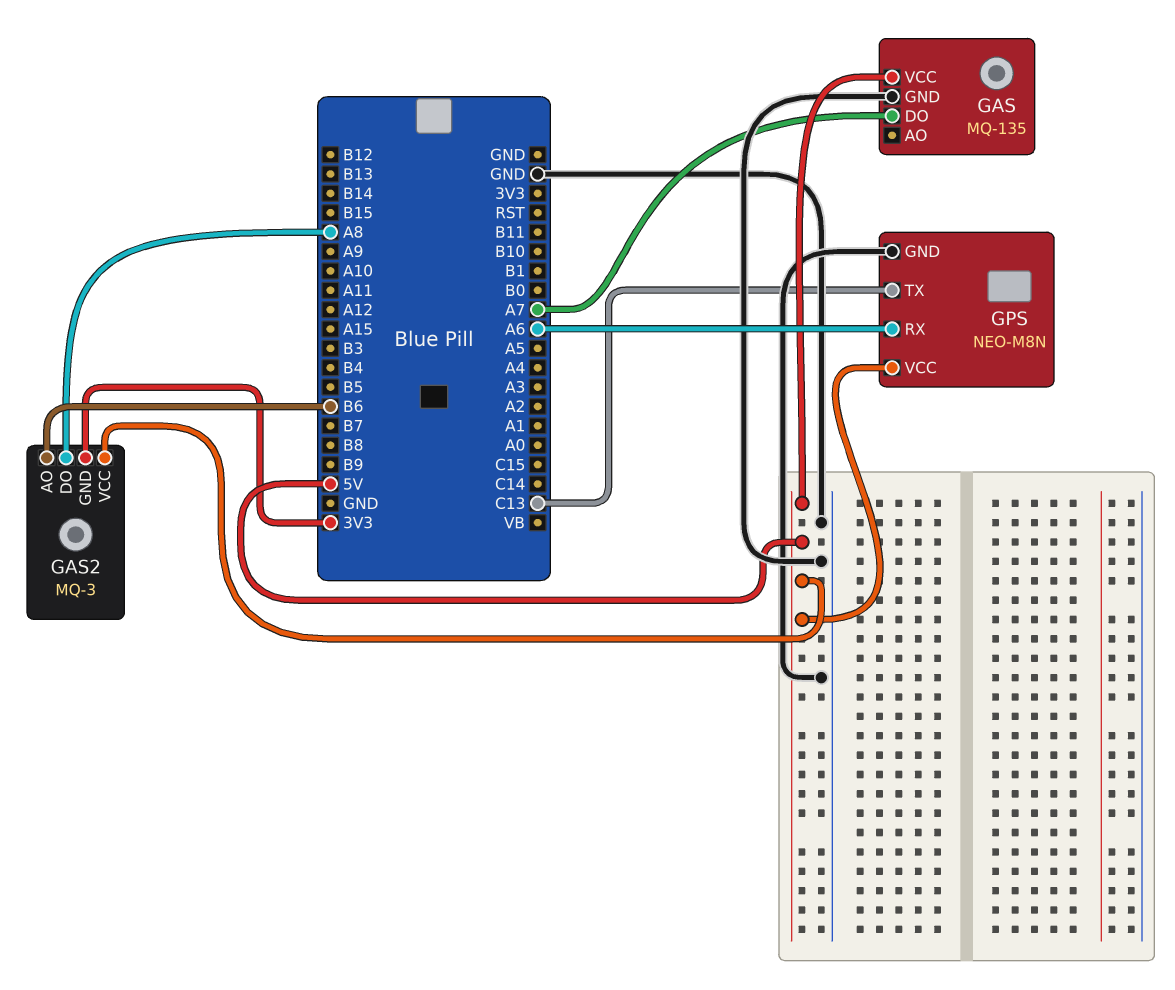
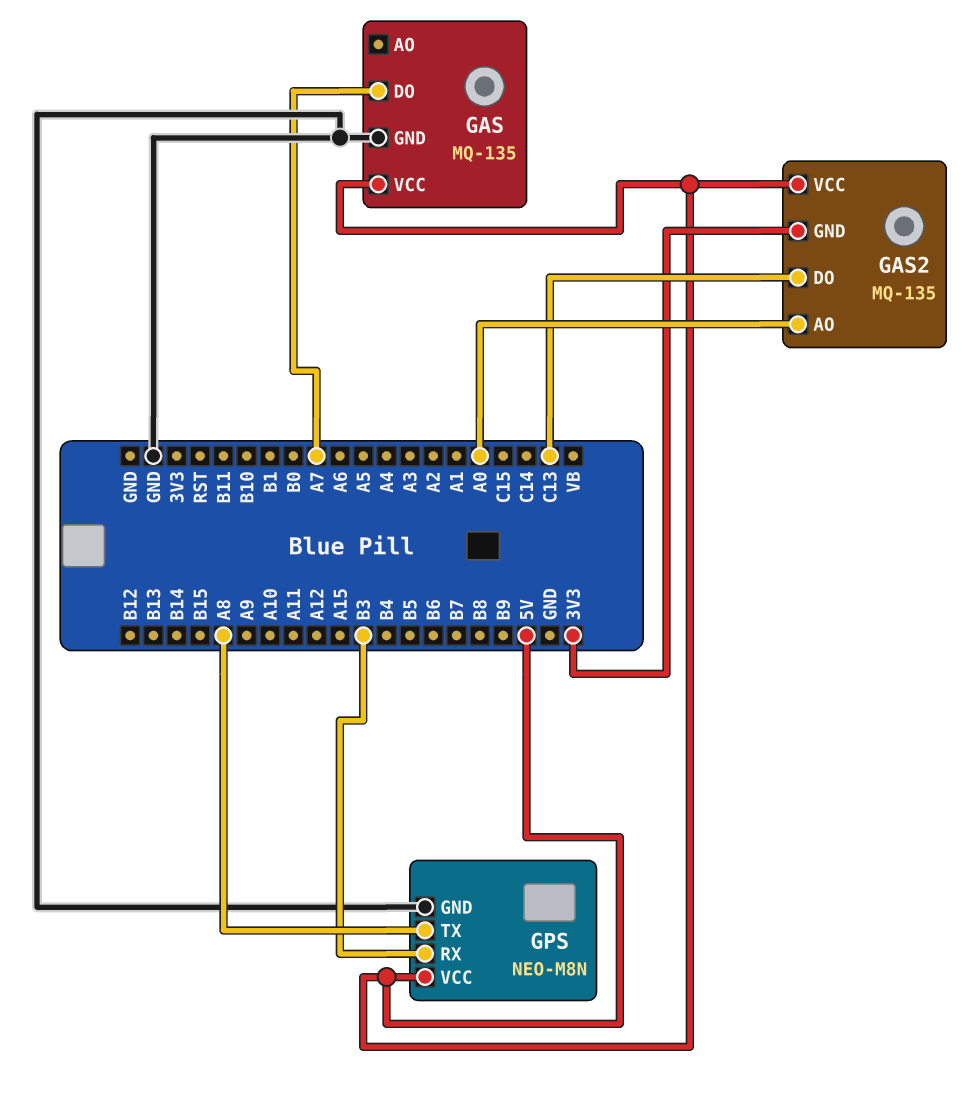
GAS2: MQ-3 -> MQ-135
GAS2 pin AO: B6 -> A0
GAS2 pin DO: A8 -> C13
GPS pin RX: A6 -> B3
GPS pin TX: C13 -> A8

